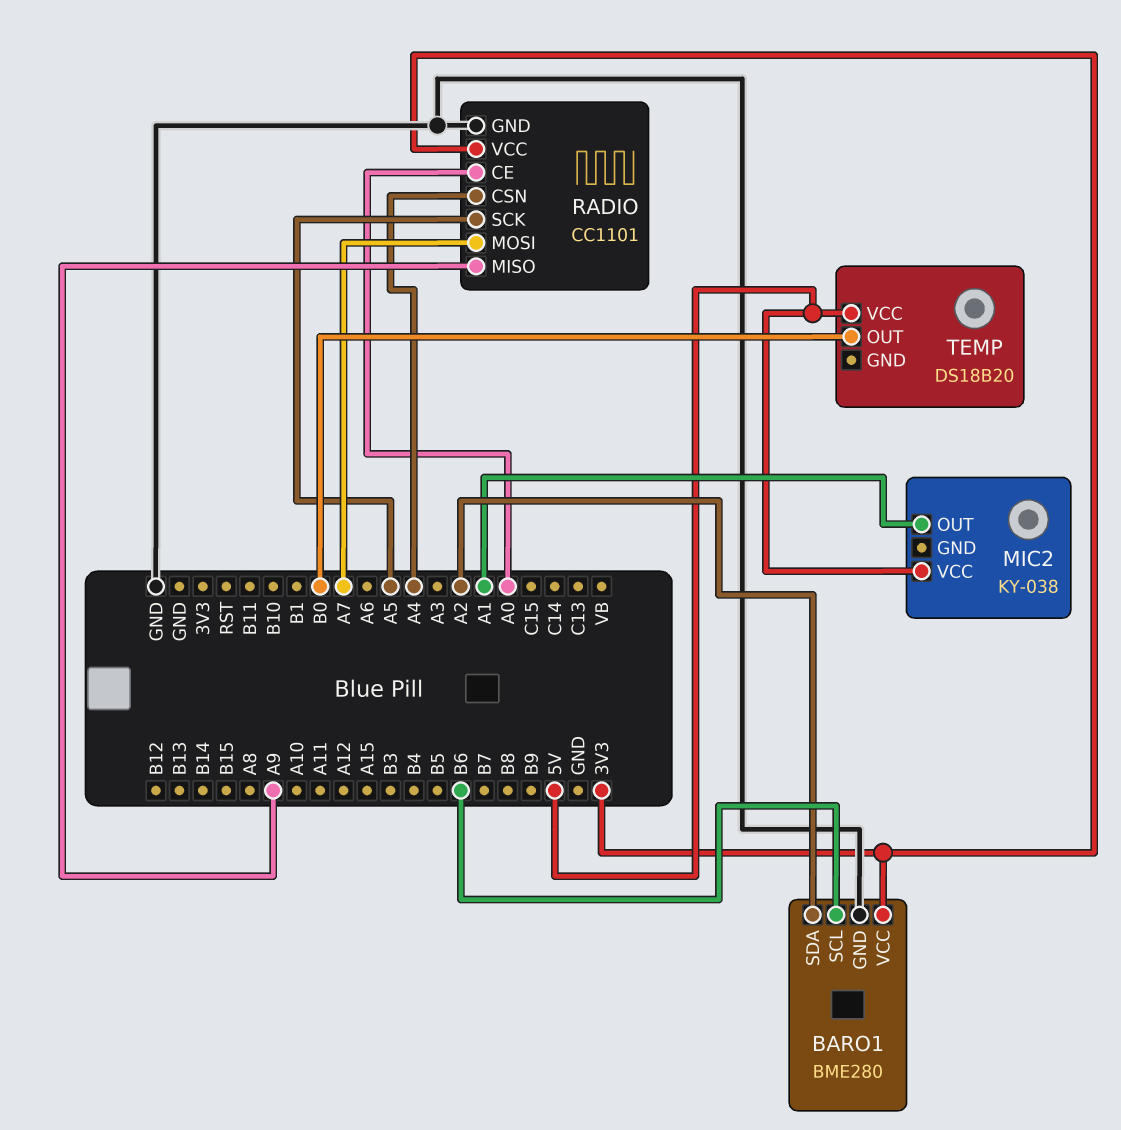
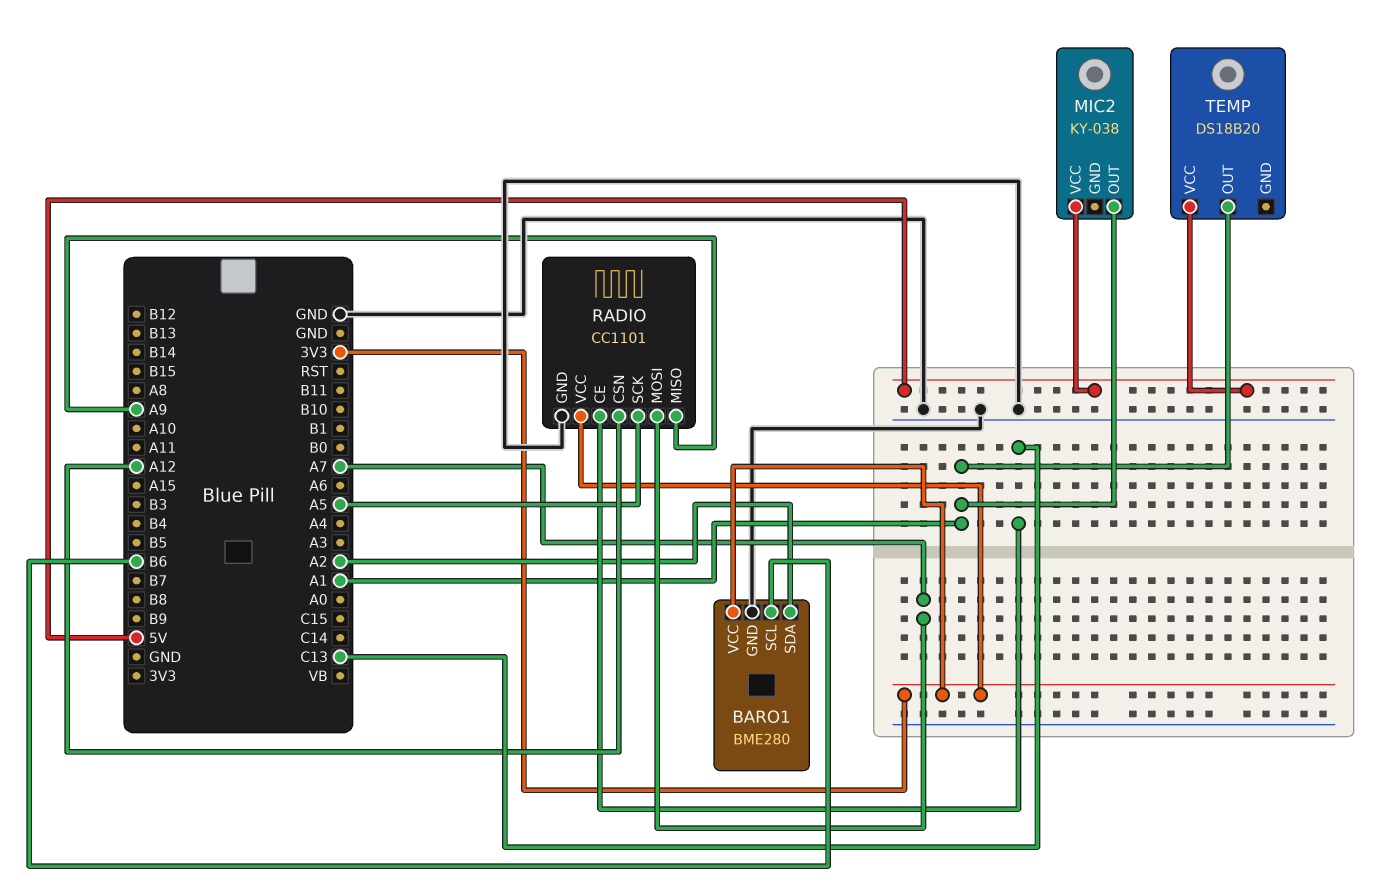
RADIO pin CE: A0 -> C13
RADIO pin CSN: A4 -> A12
TEMP pin OUT: B0 -> A1

